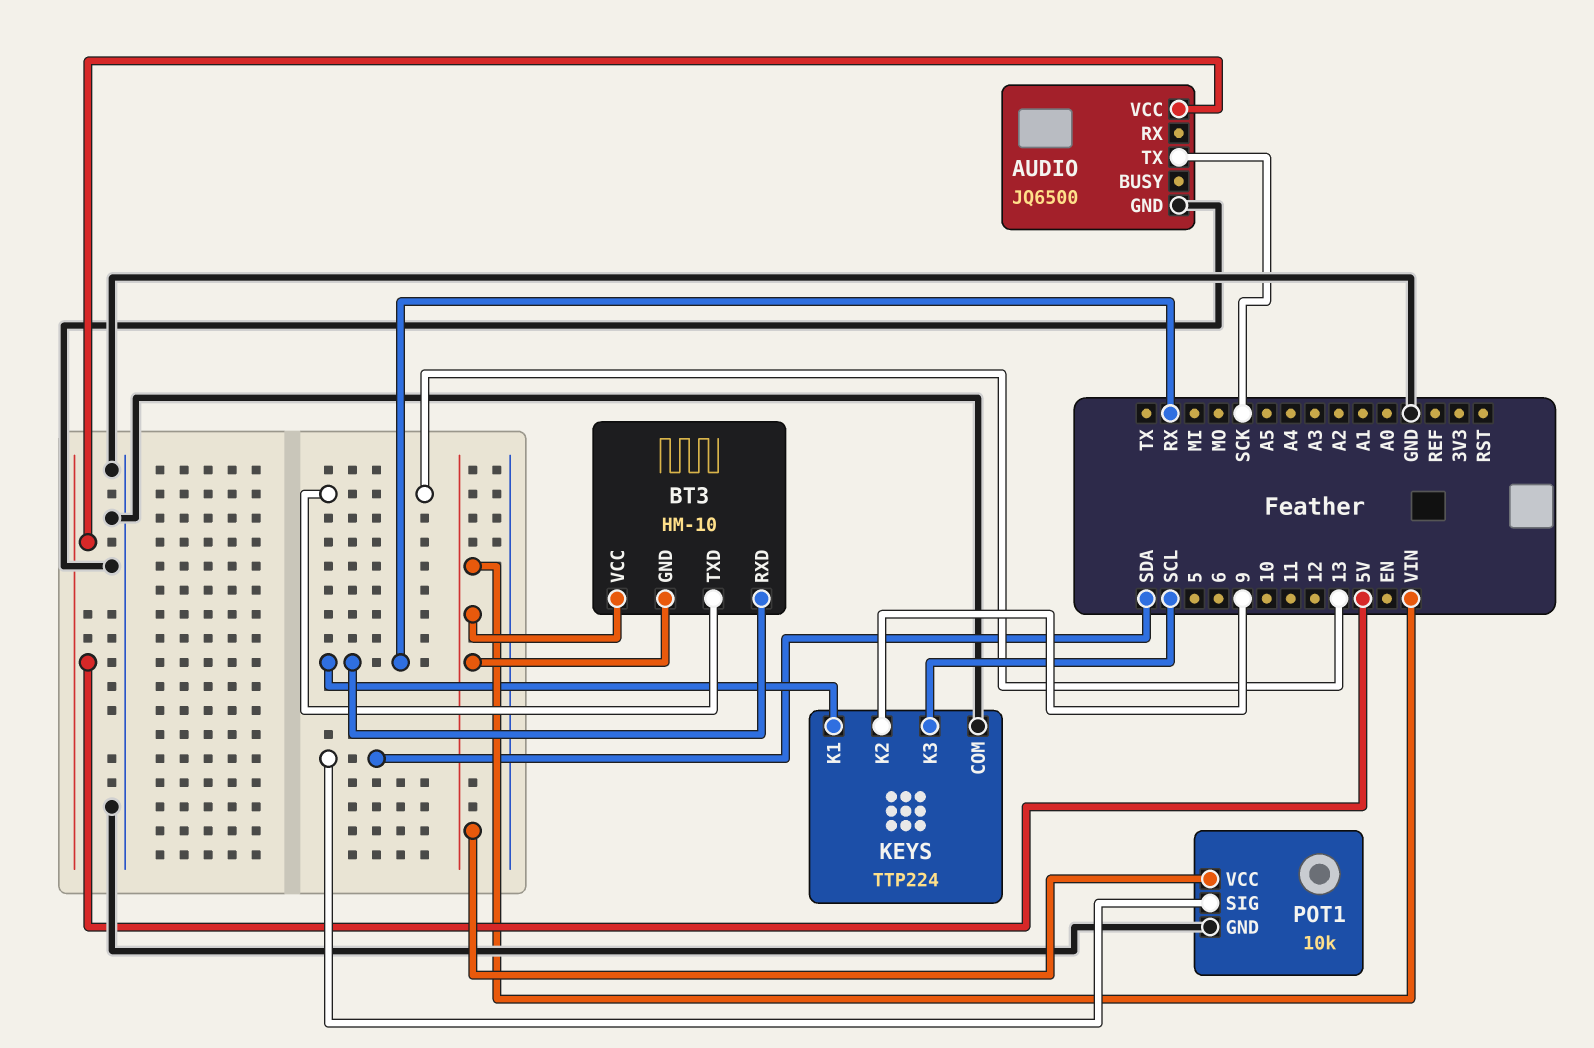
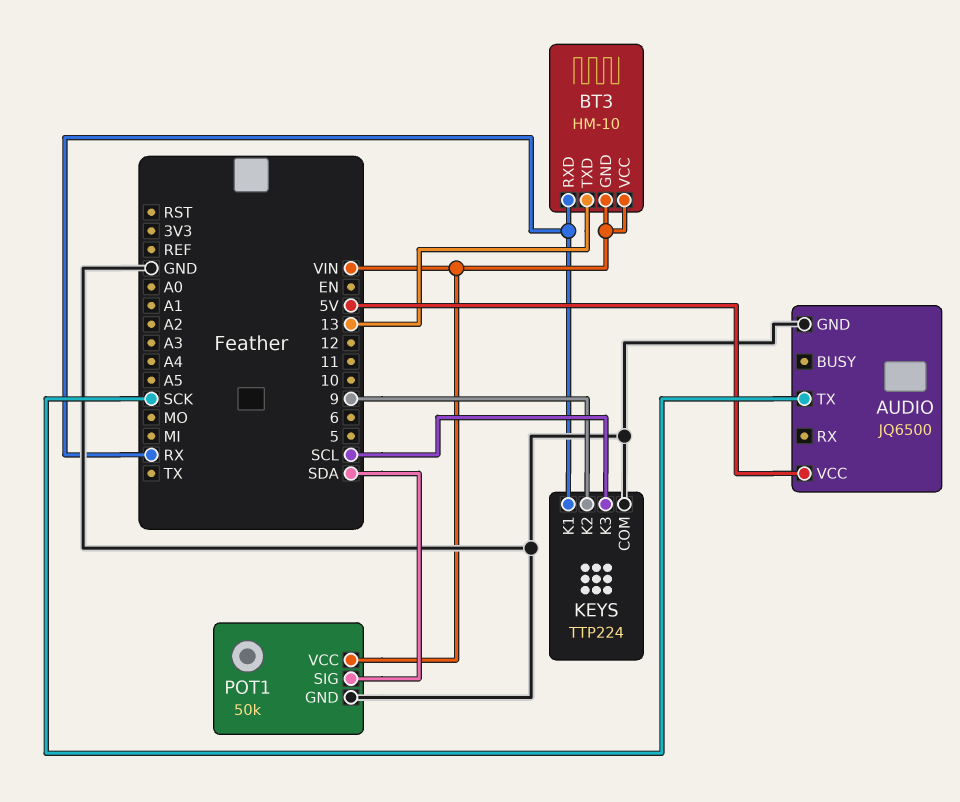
POT1: 10k -> 50k

